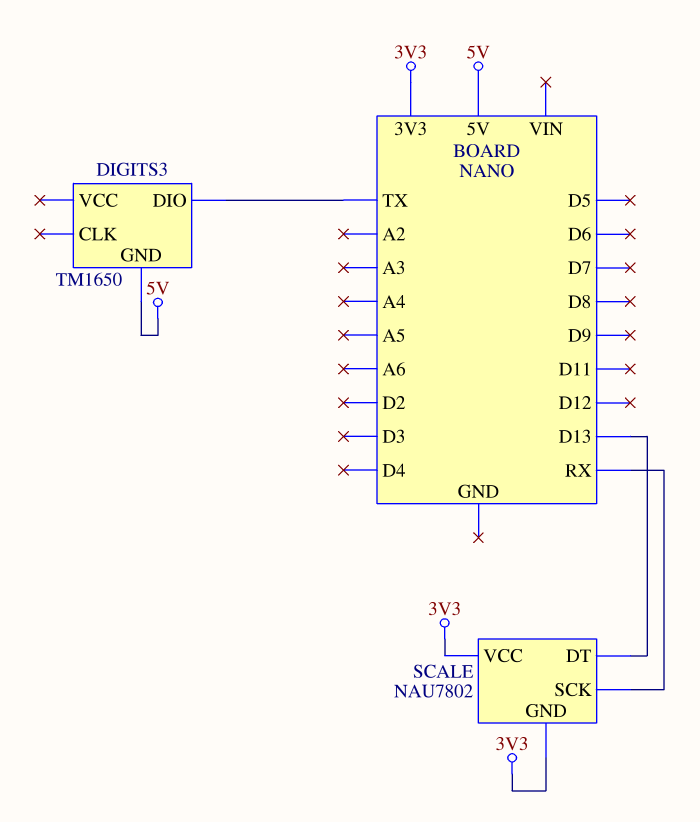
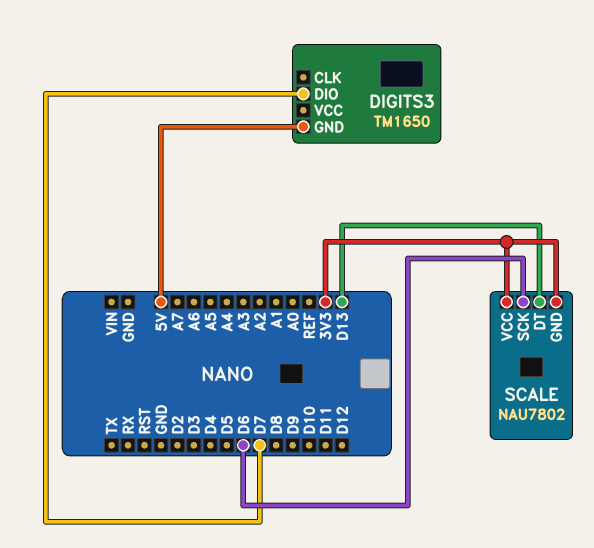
DIGITS3 pin DIO: TX -> D7
SCALE pin SCK: RX -> D6

